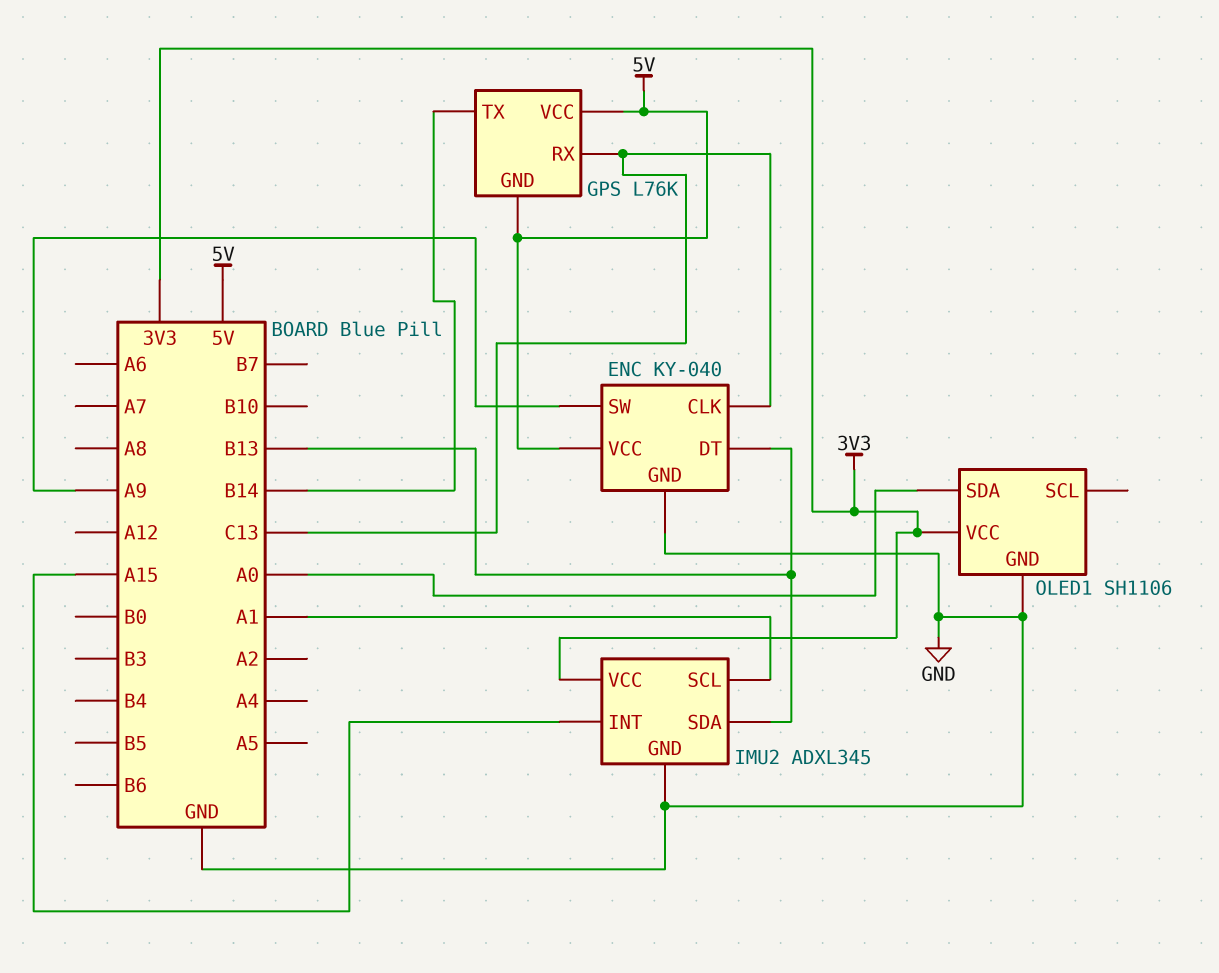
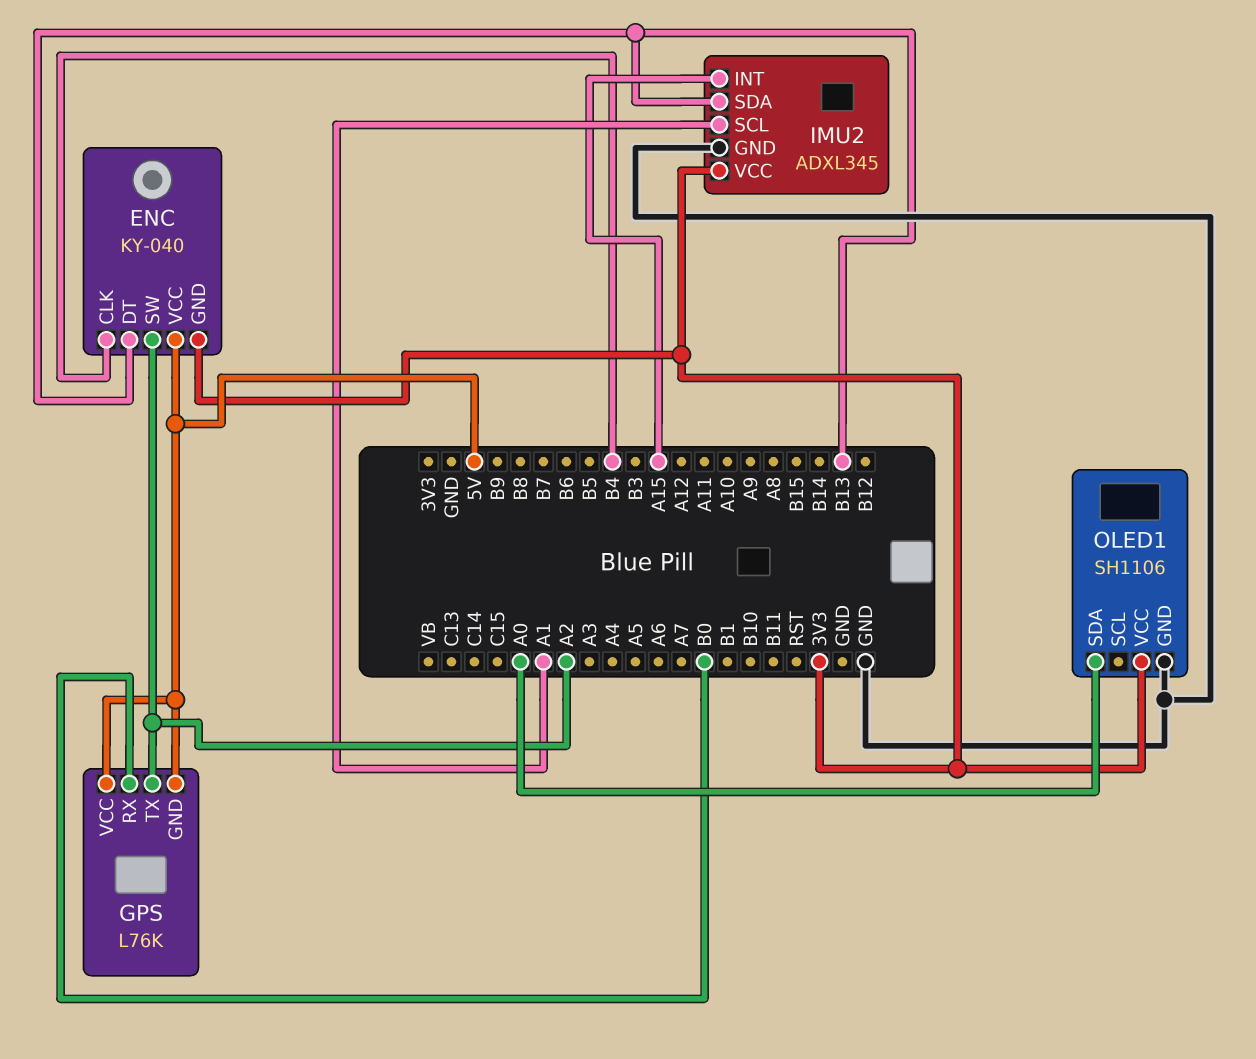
ENC pin CLK: C13 -> B4
ENC pin GND: GND -> 3V3
ENC pin SW: A9 -> A2
GPS pin RX: C13 -> B0
GPS pin TX: B14 -> A2

